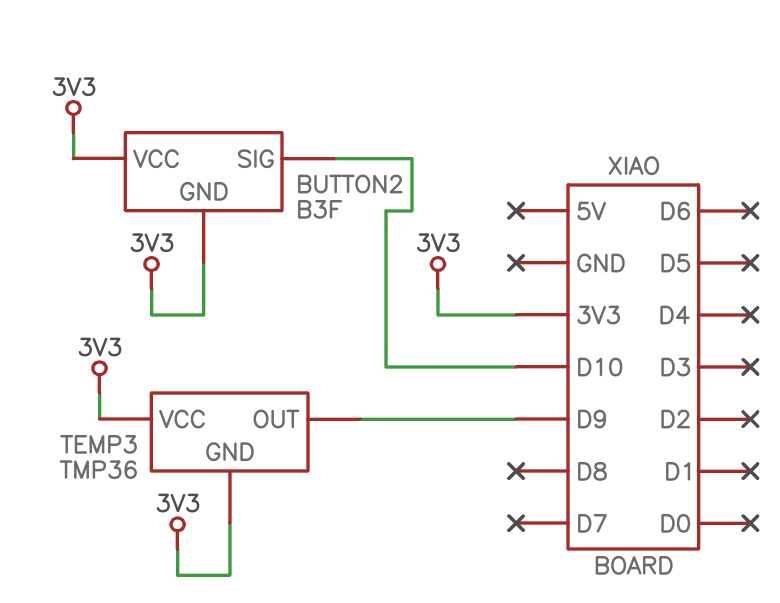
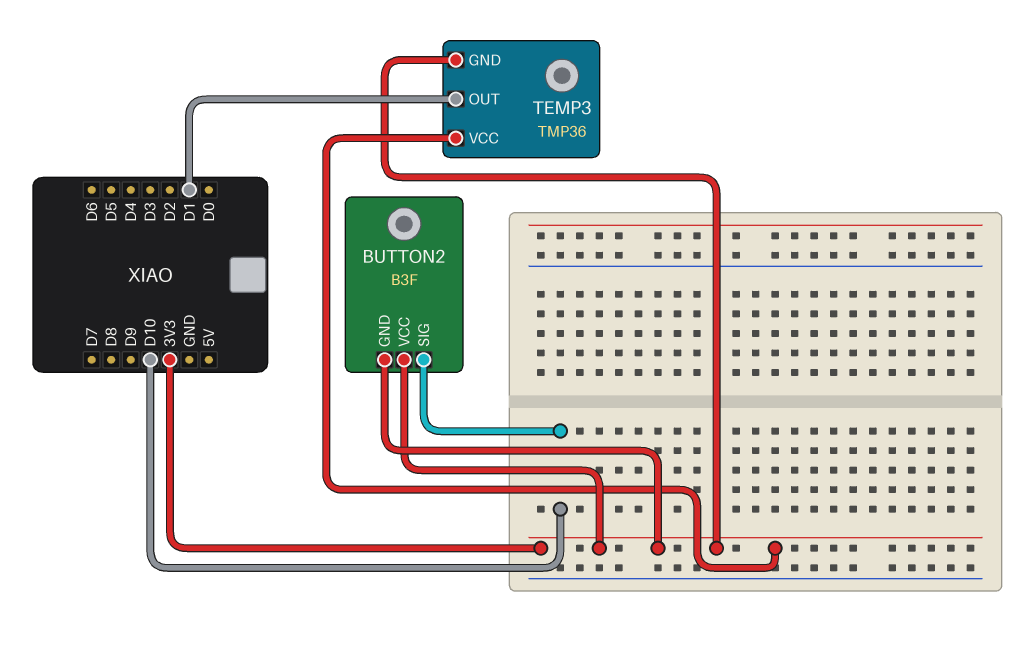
TEMP3 pin OUT: D9 -> D1

